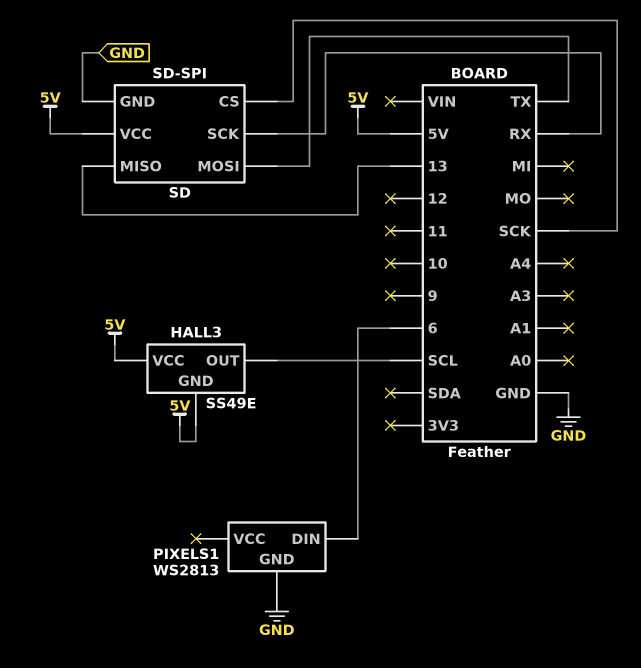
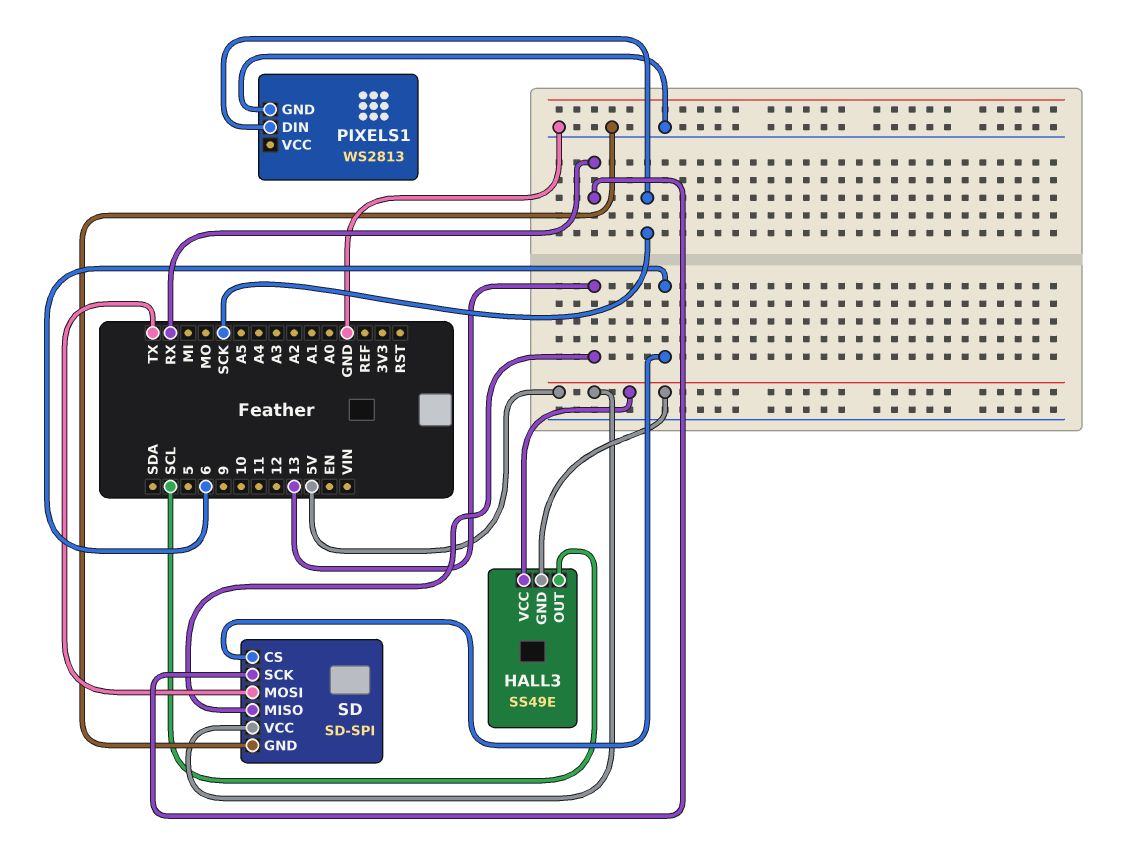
PIXELS1 pin DIN: 6 -> SCK
SD pin CS: SCK -> 6

